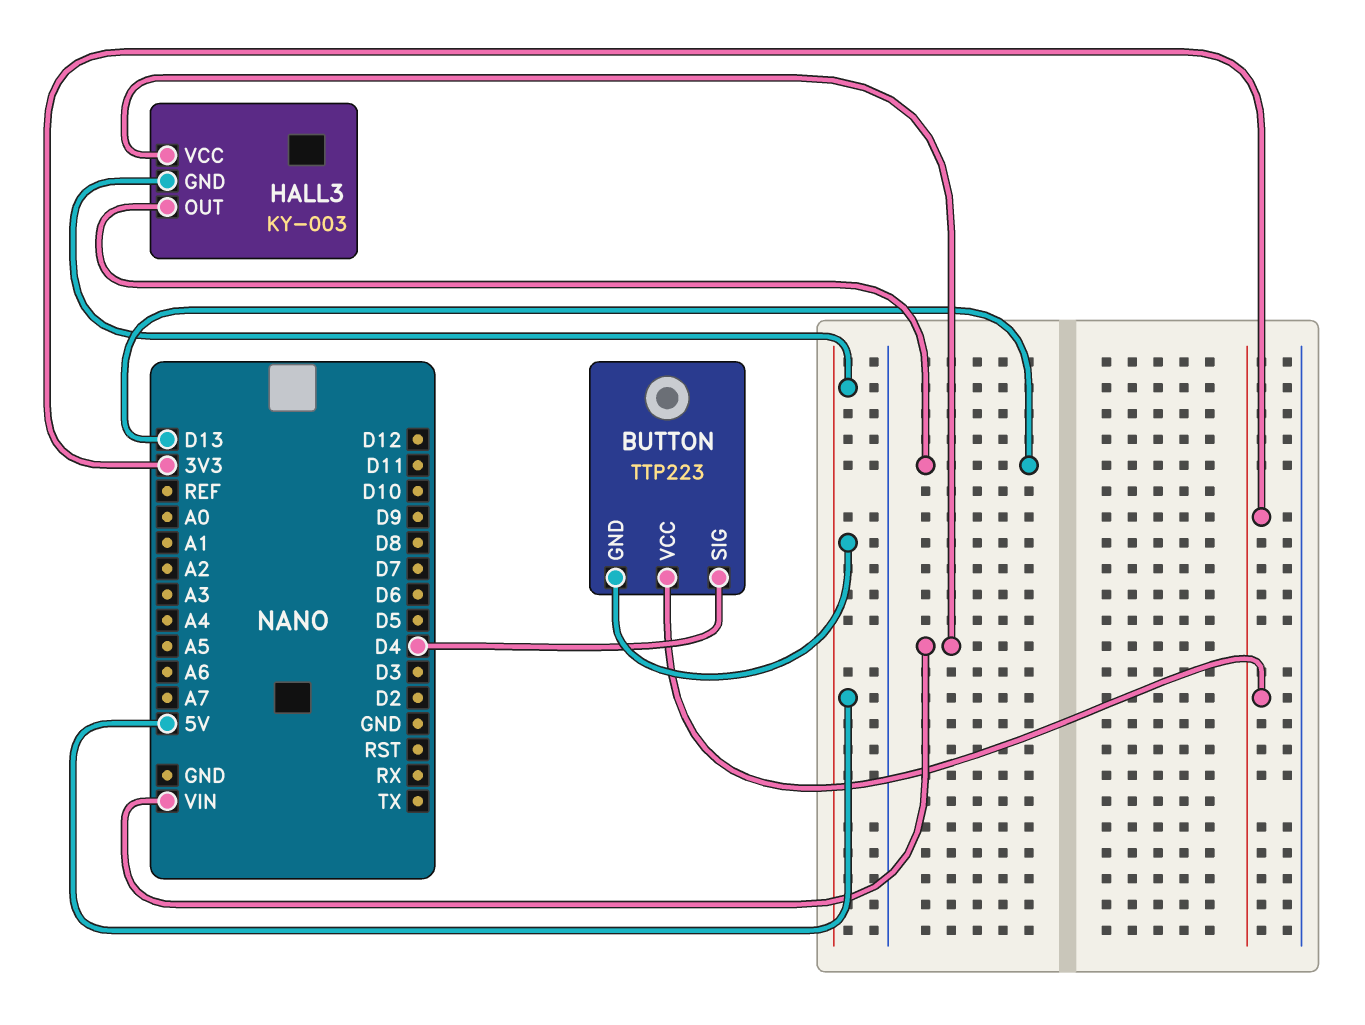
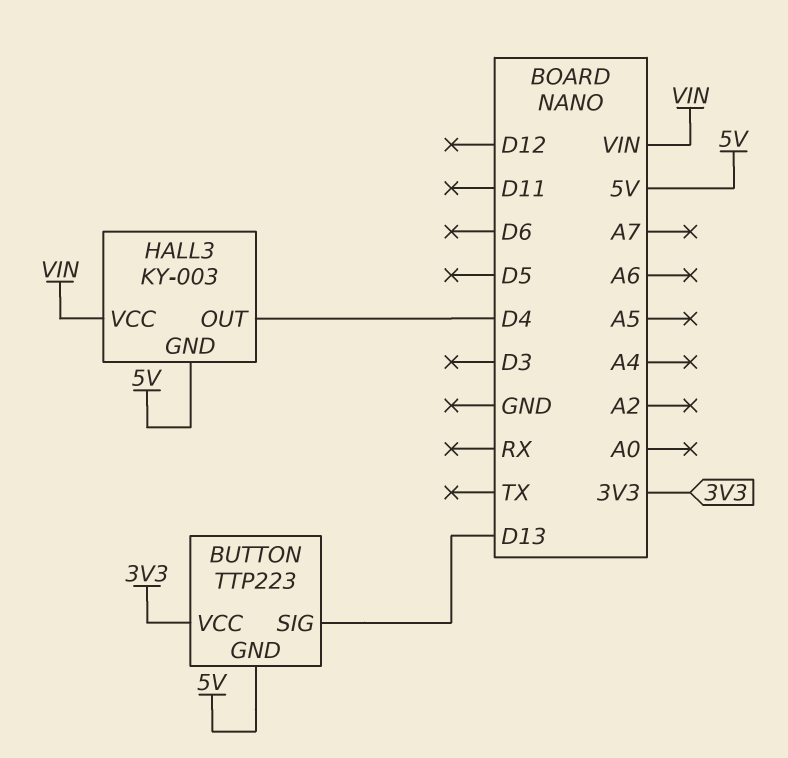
BUTTON pin SIG: D4 -> D13
HALL3 pin OUT: D13 -> D4

